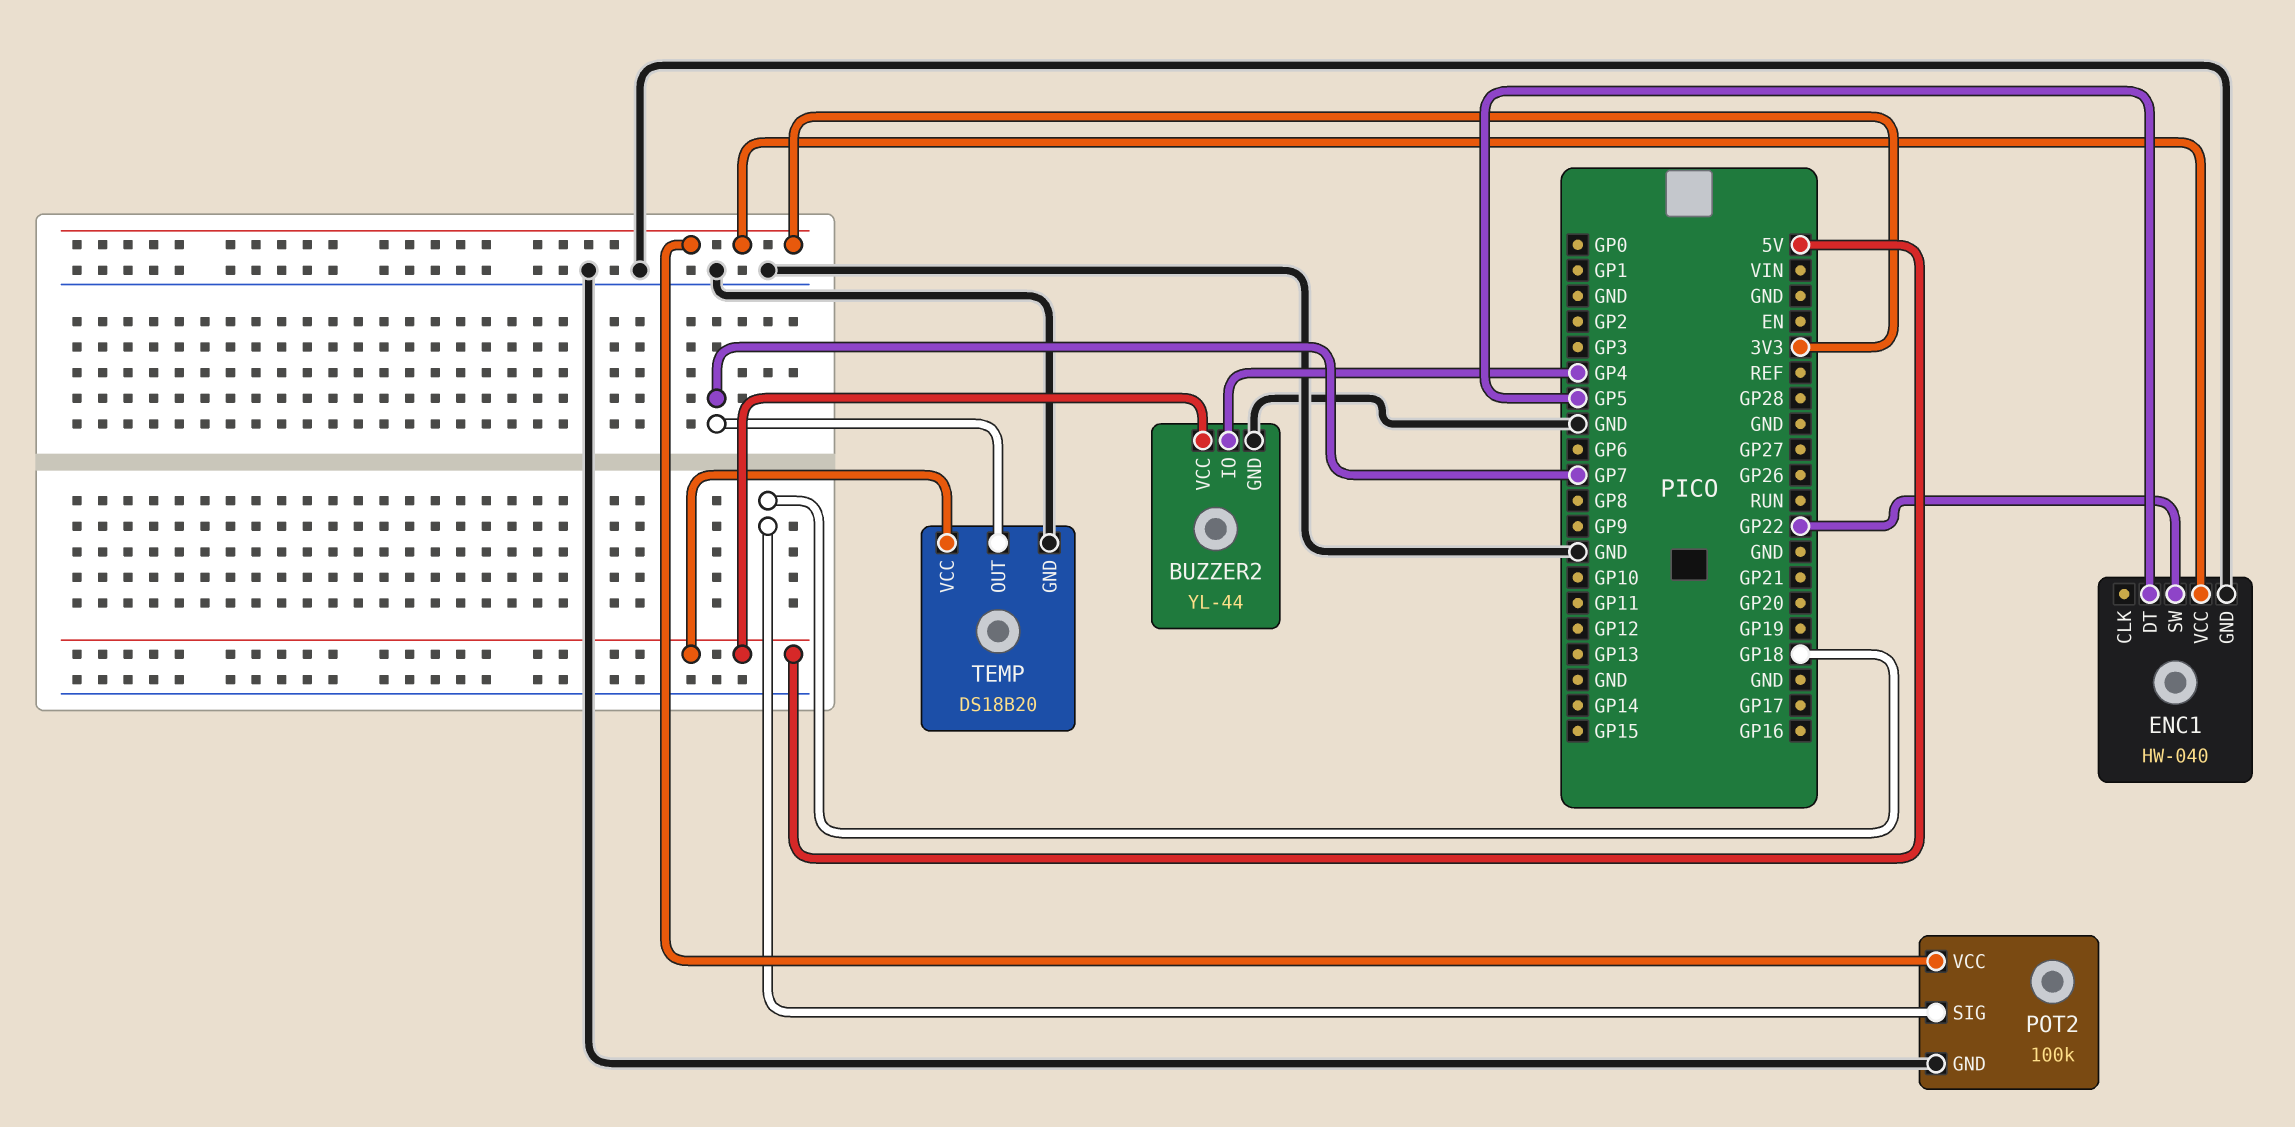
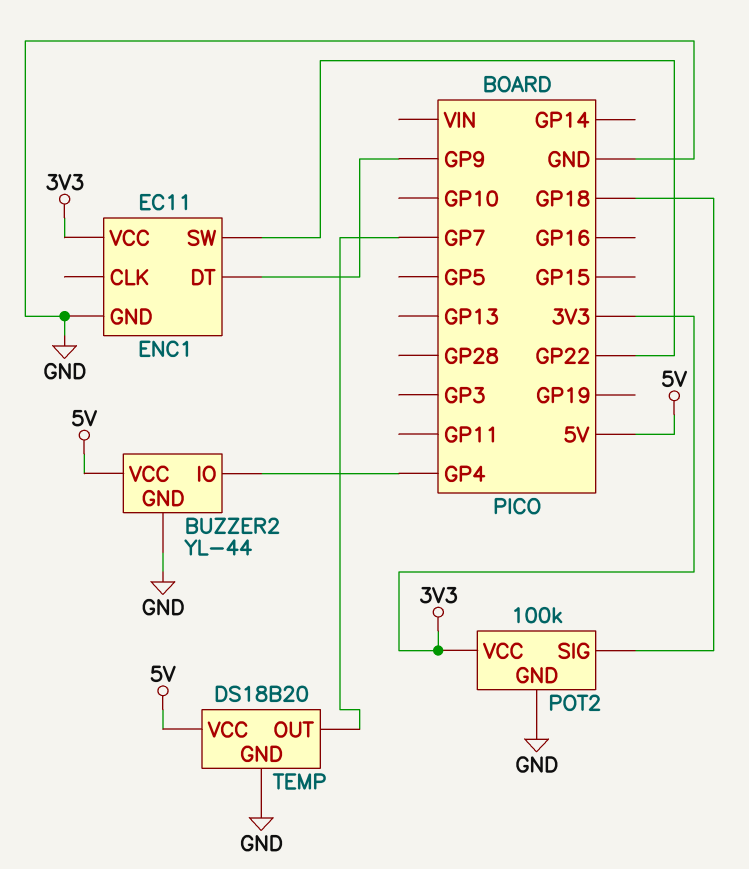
ENC1: HW-040 -> EC11
ENC1 pin DT: GP5 -> GP9

